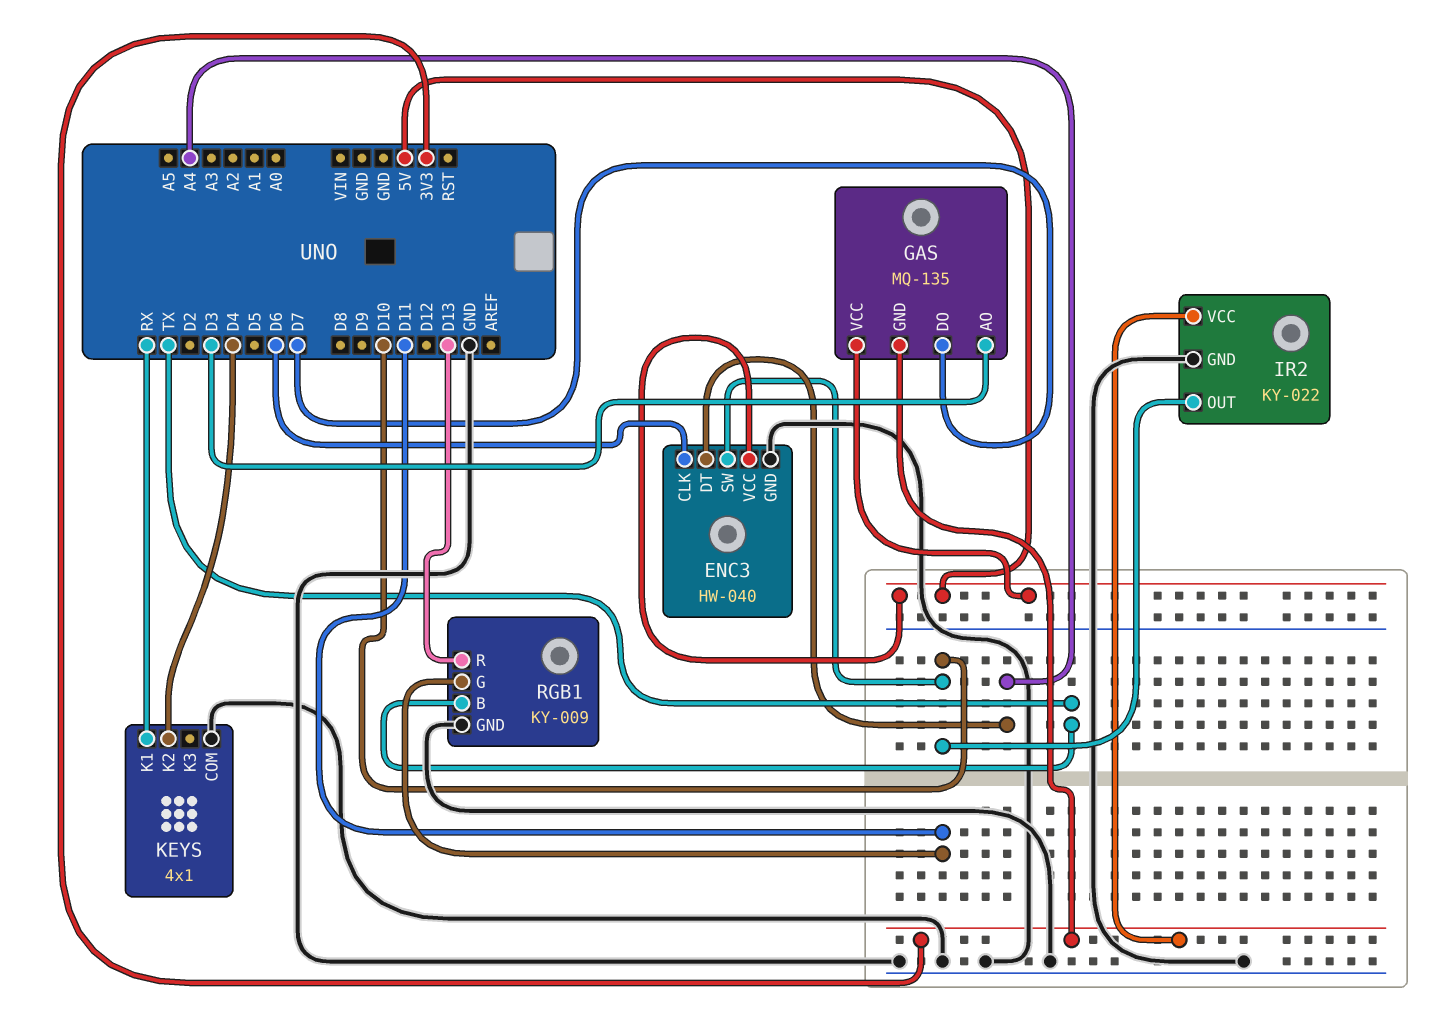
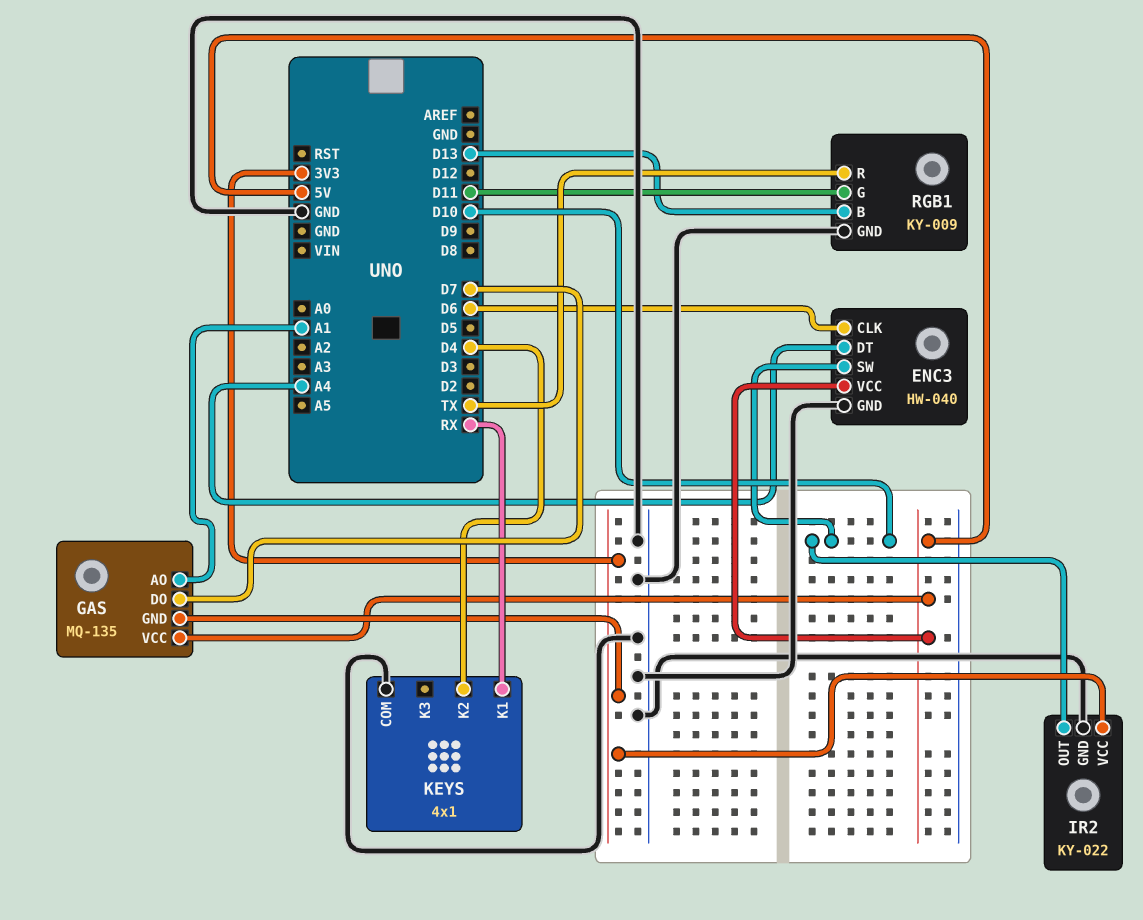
GAS pin AO: D3 -> A1
RGB1 pin B: TX -> D13
RGB1 pin R: D13 -> TX

